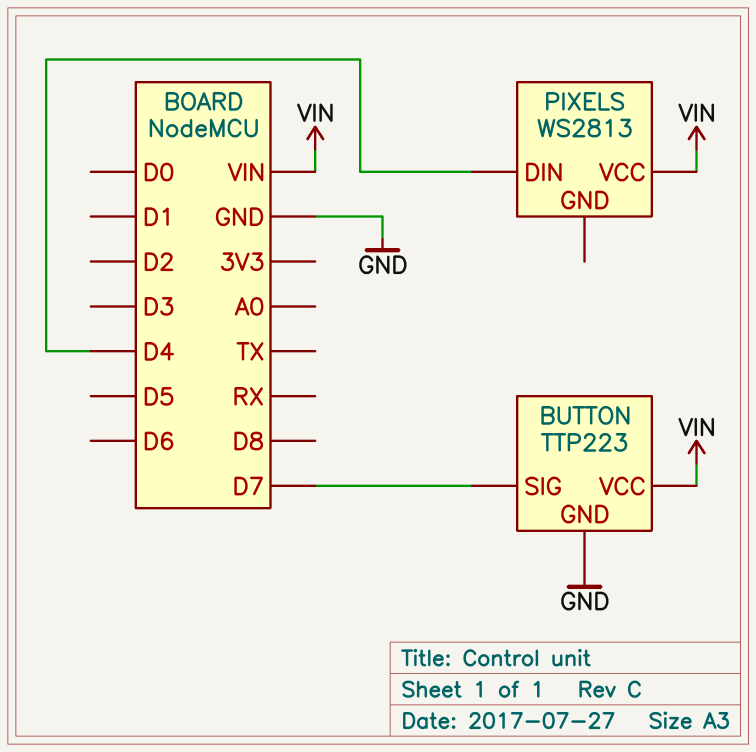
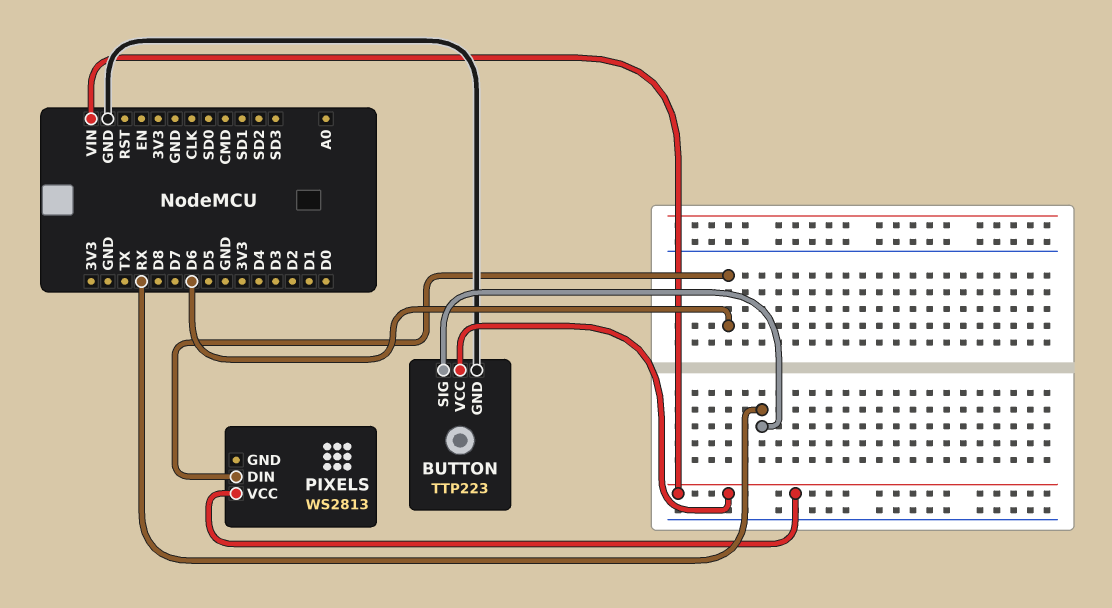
BUTTON pin SIG: D7 -> RX
PIXELS pin DIN: D4 -> D6

